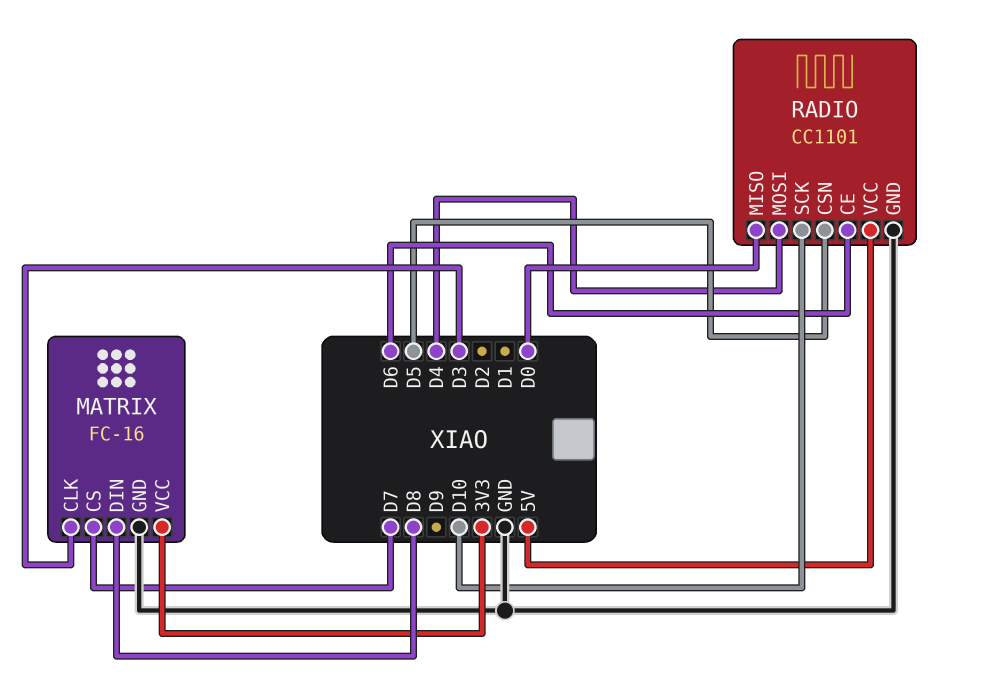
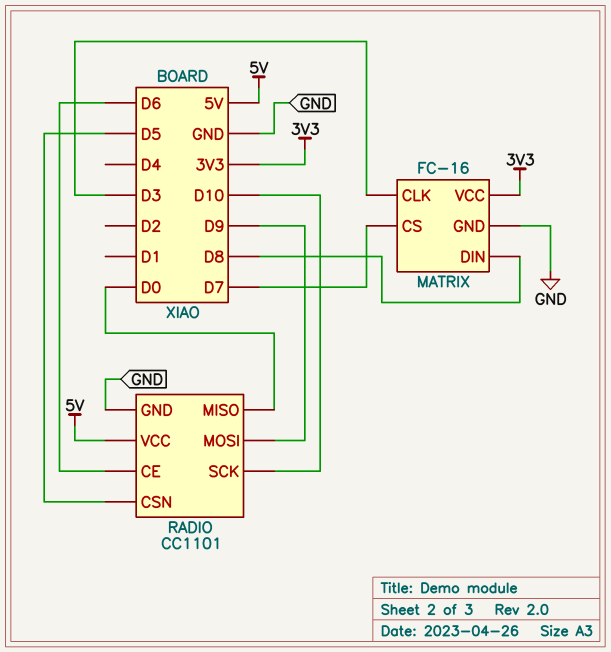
RADIO pin MOSI: D4 -> D9

